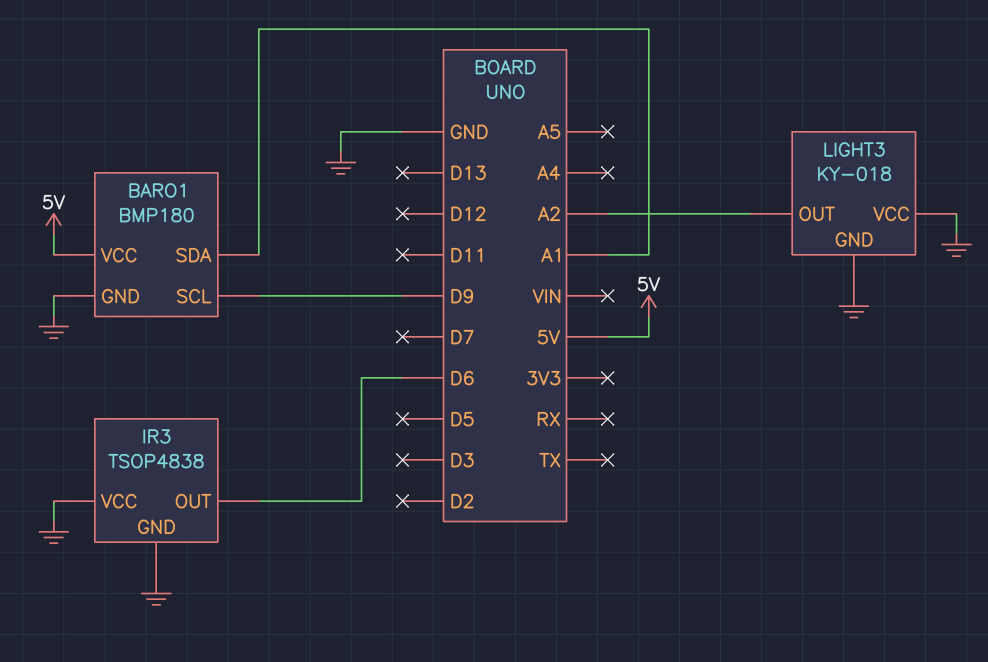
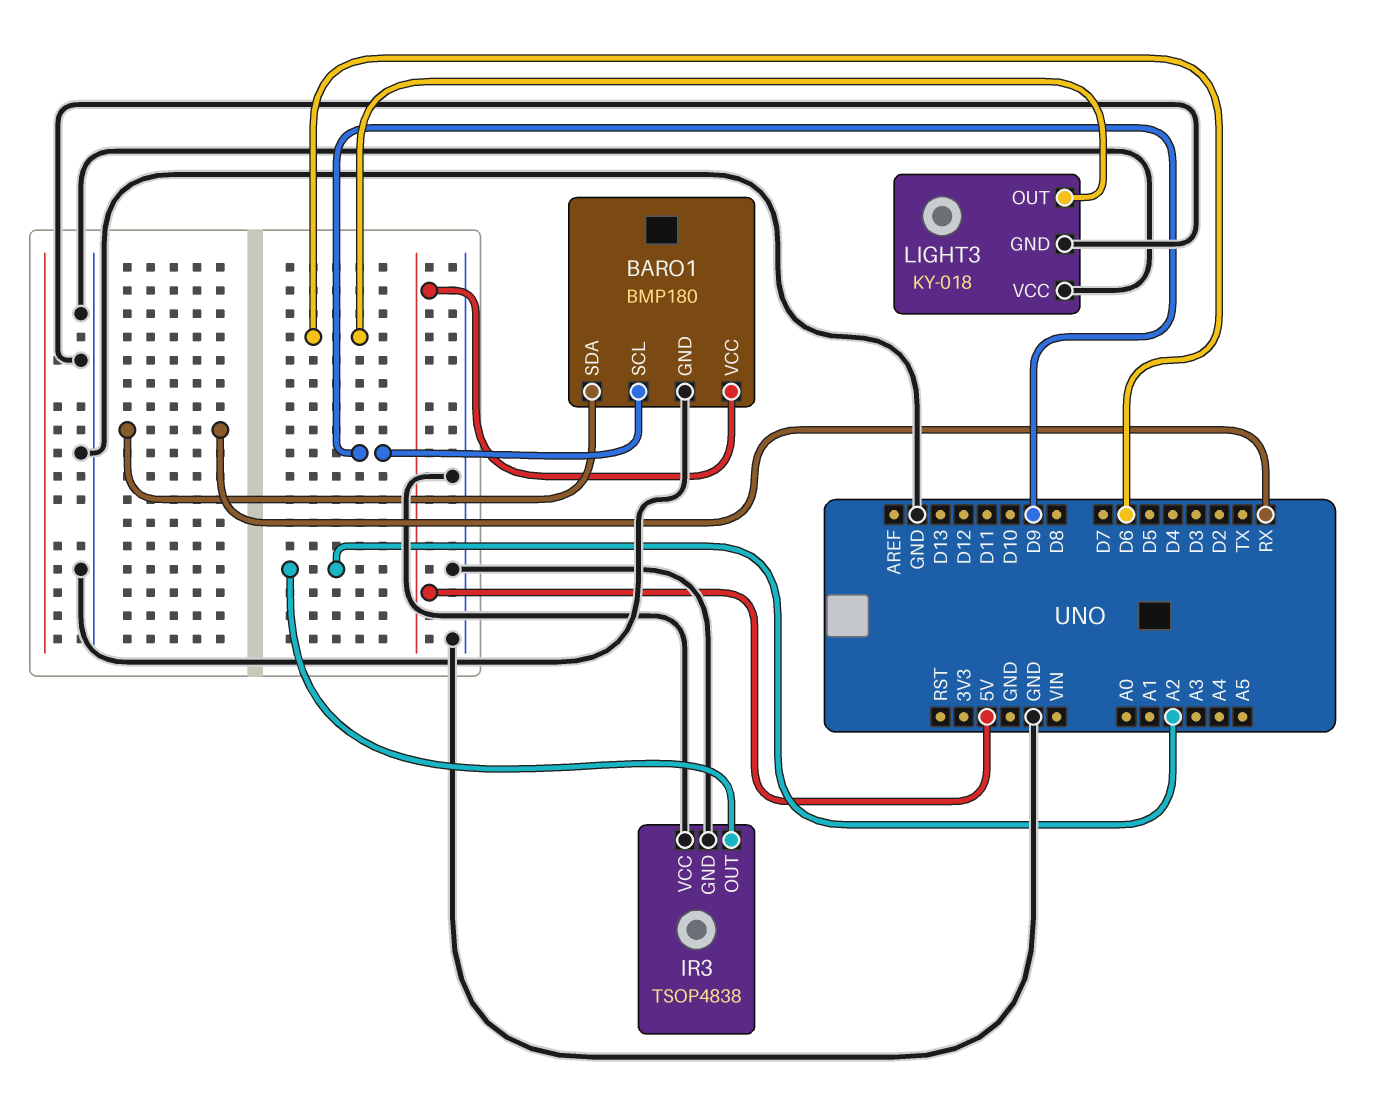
BARO1 pin SDA: A1 -> RX
IR3 pin OUT: D6 -> A2
LIGHT3 pin OUT: A2 -> D6

